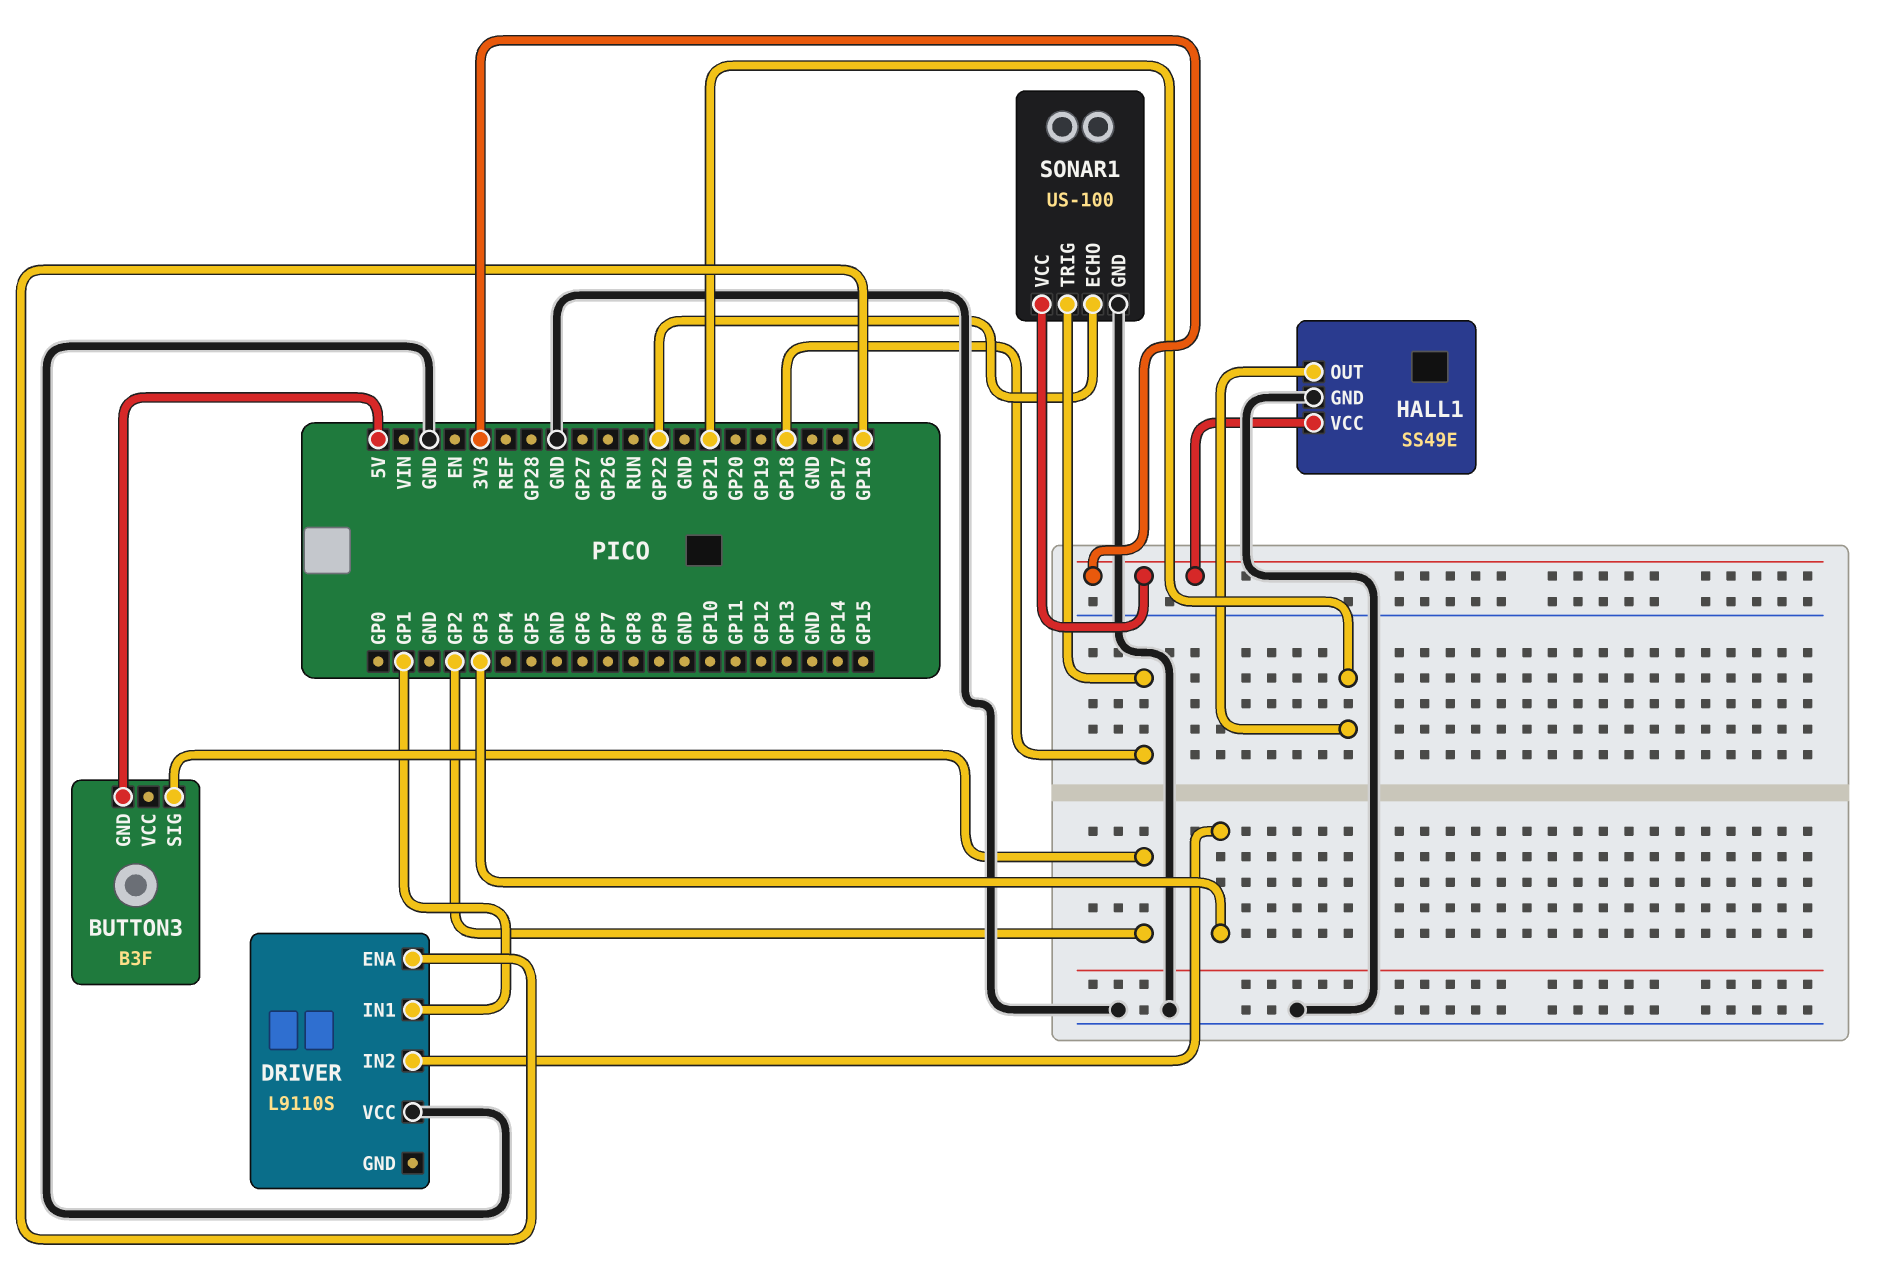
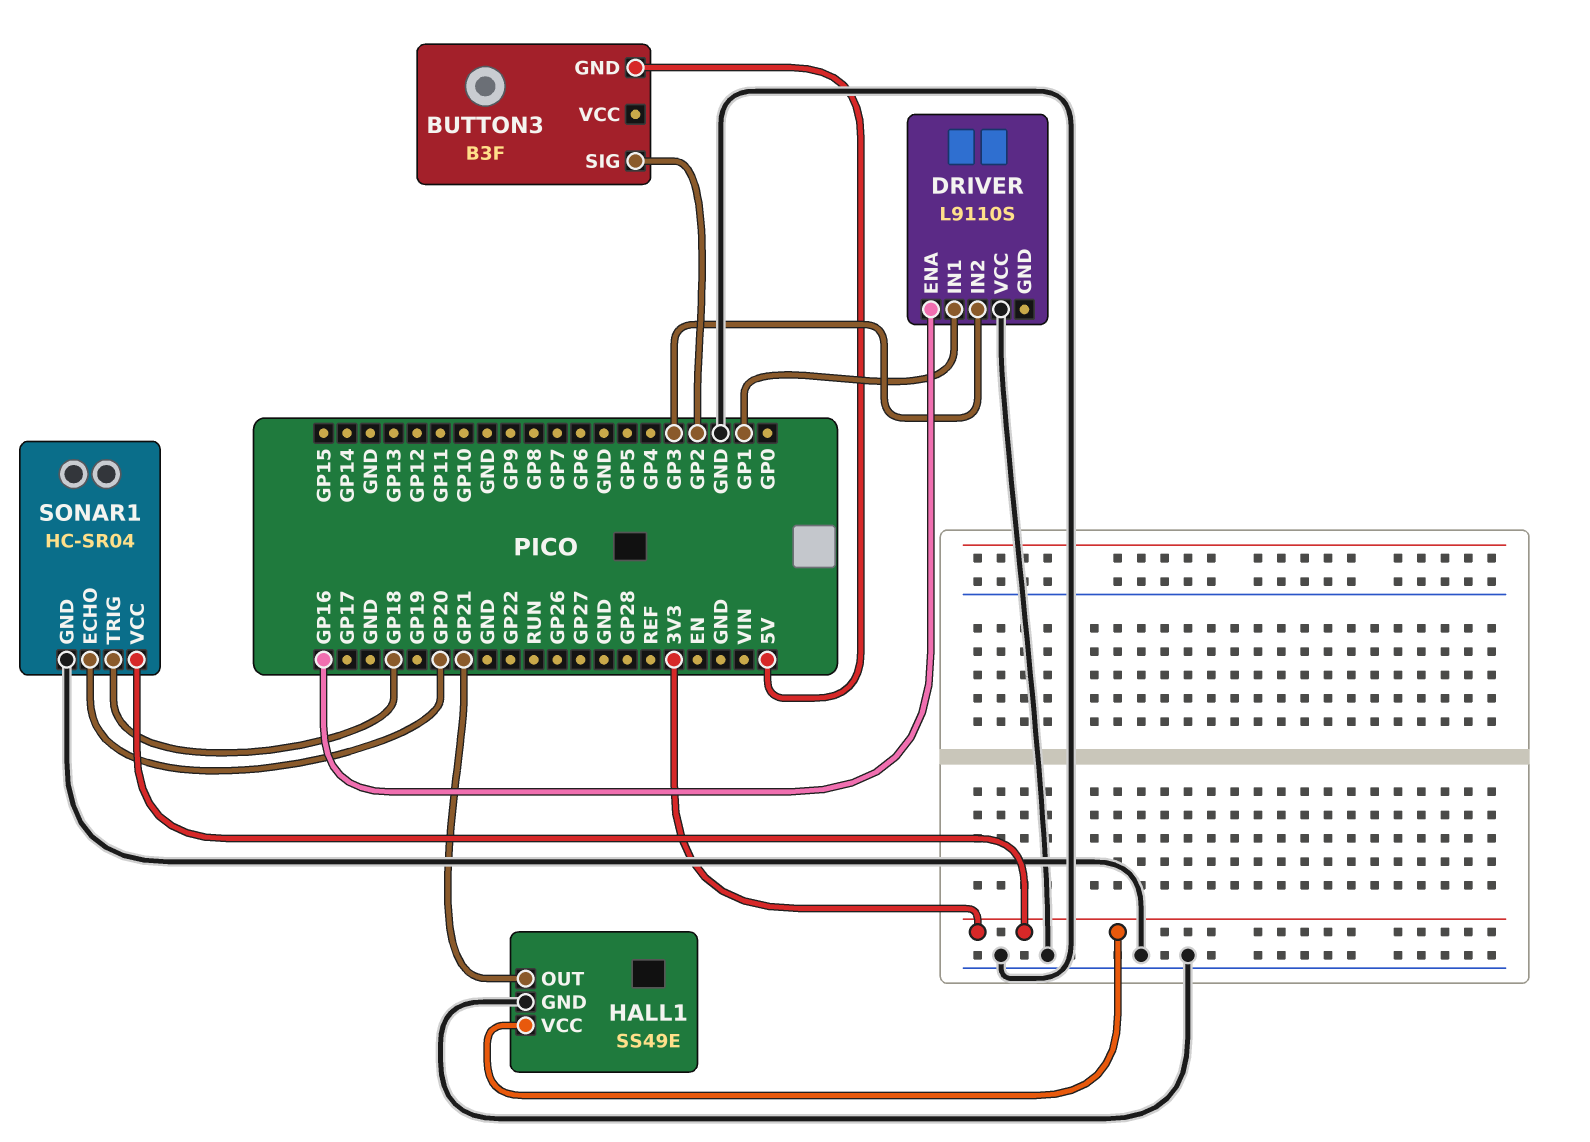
SONAR1: US-100 -> HC-SR04
SONAR1 pin ECHO: GP22 -> GP20

